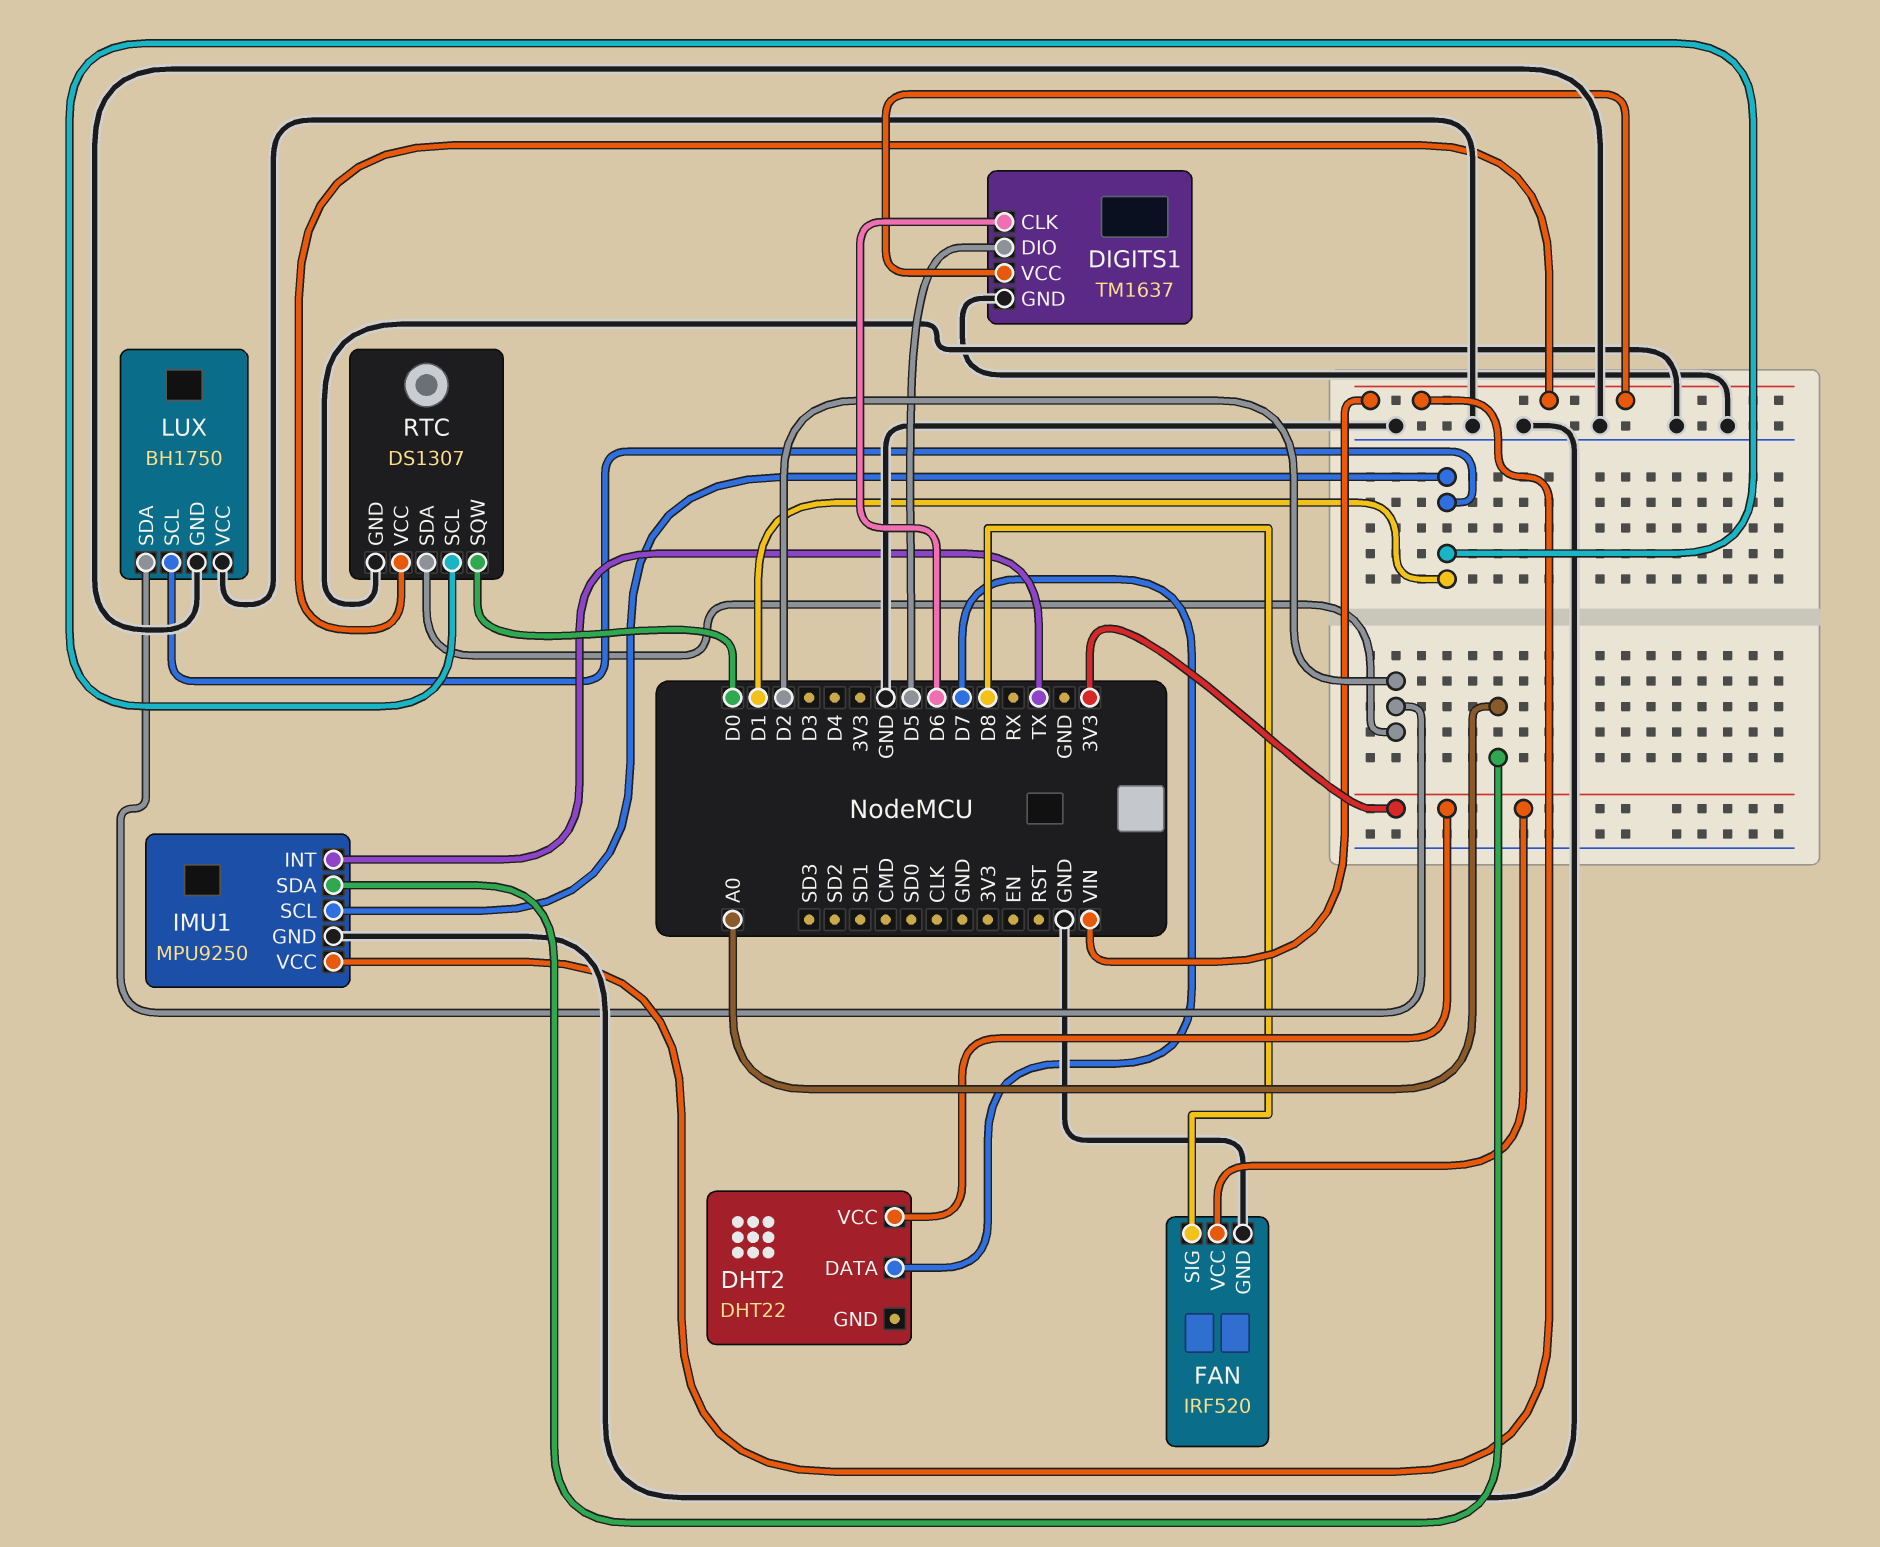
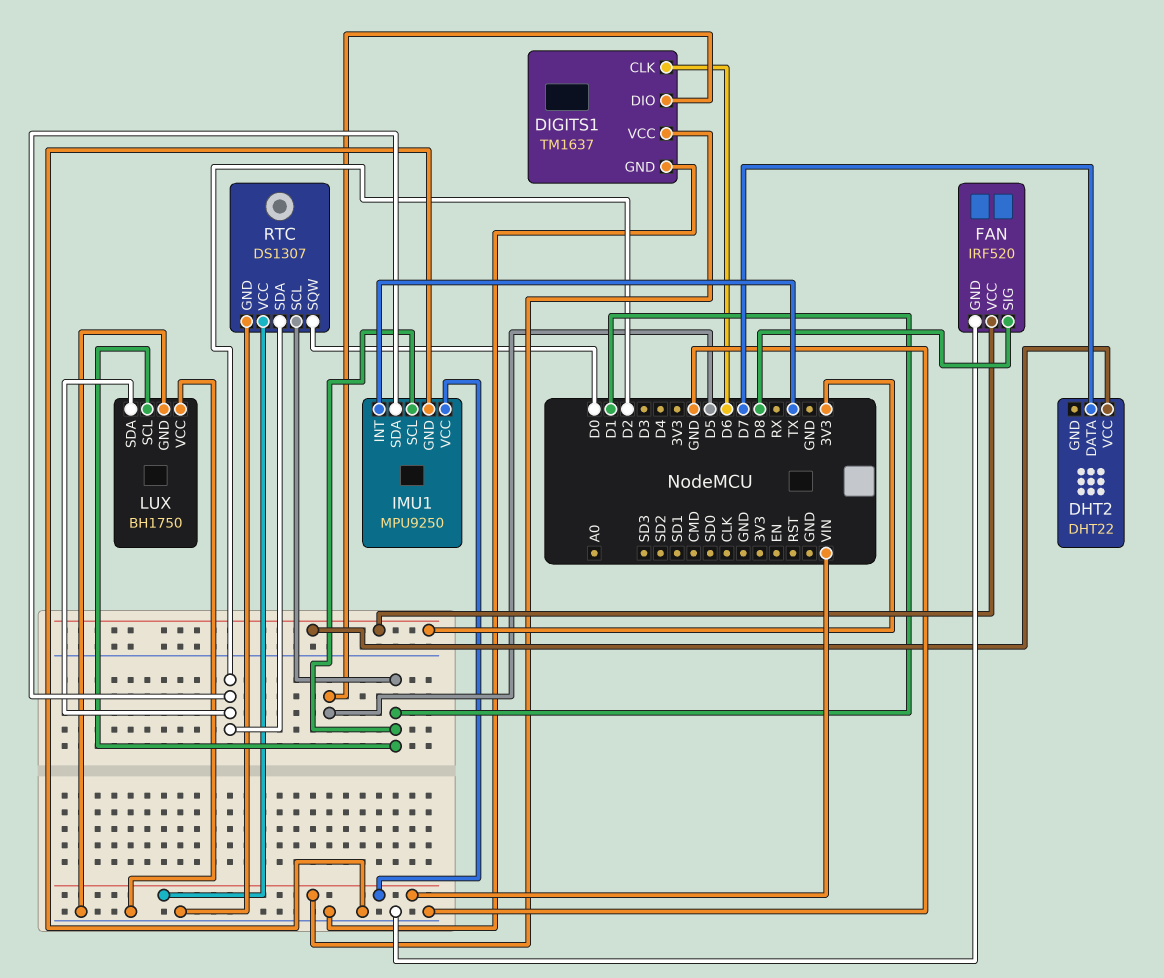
IMU1 pin SDA: A0 -> D2

